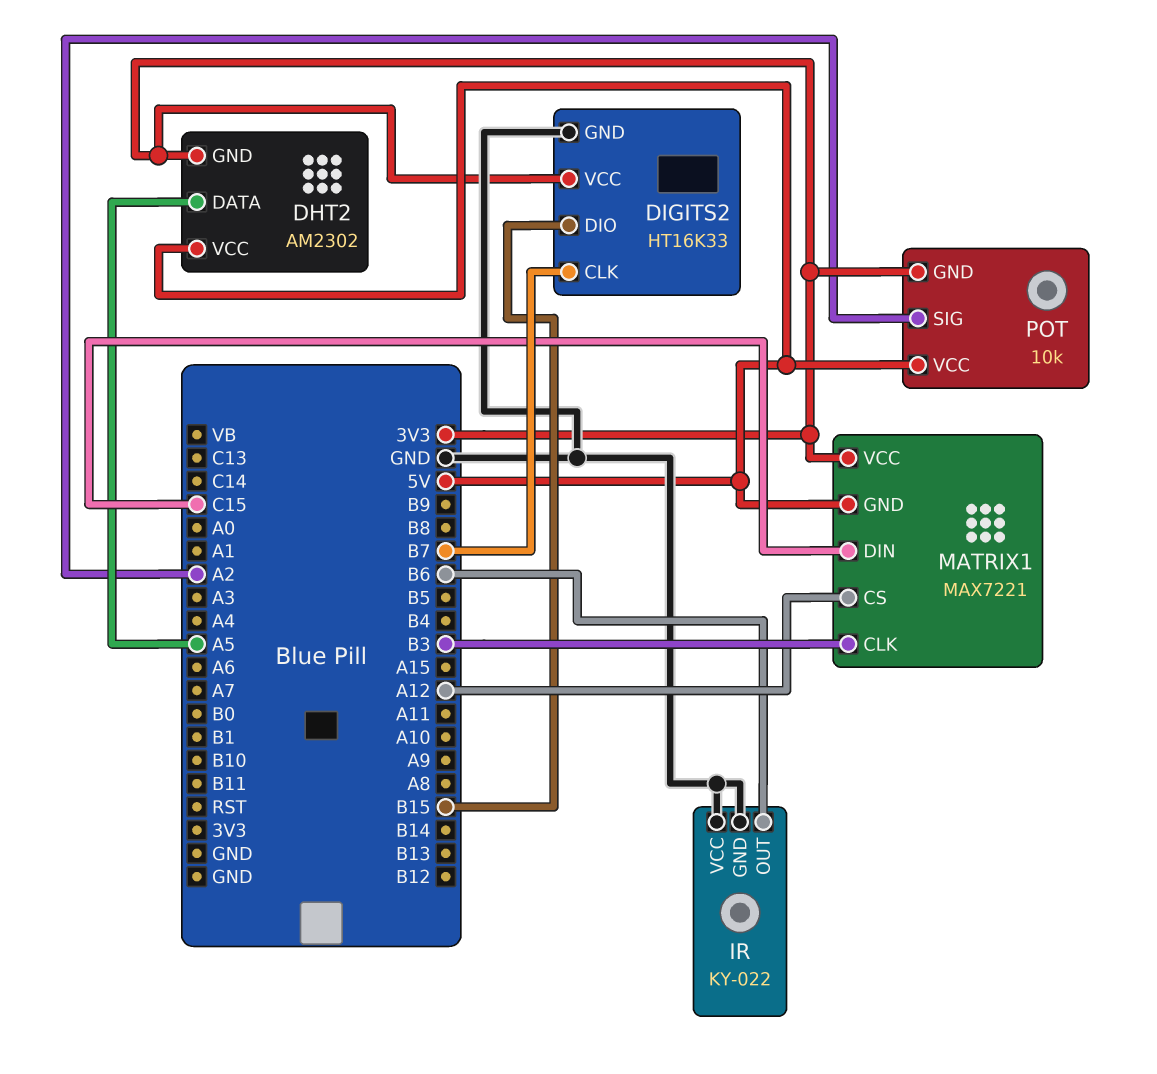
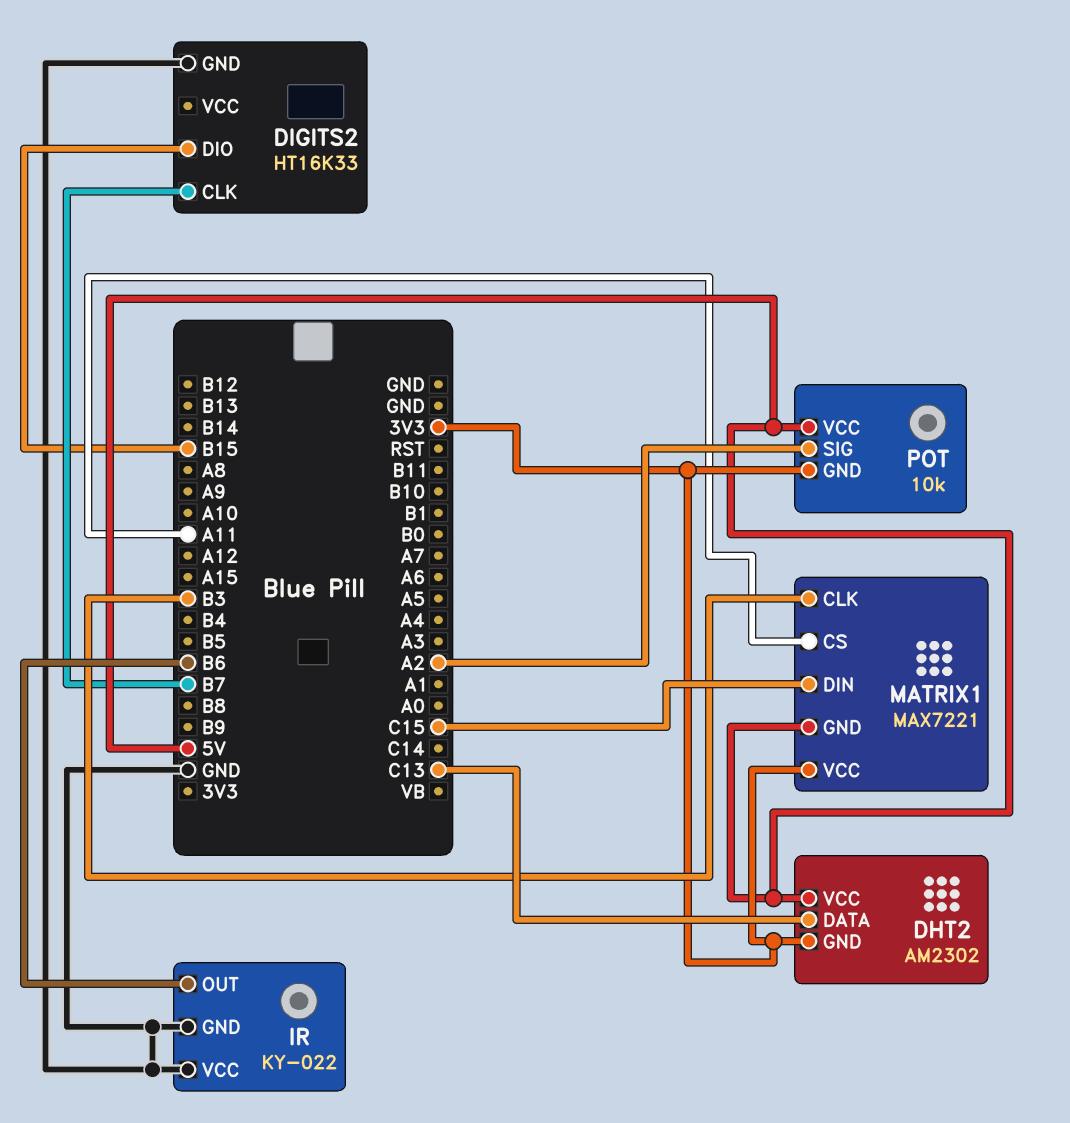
DHT2 pin DATA: A5 -> C13
DIGITS2 pin VCC: 3V3 -> none
MATRIX1 pin CS: A12 -> A11

